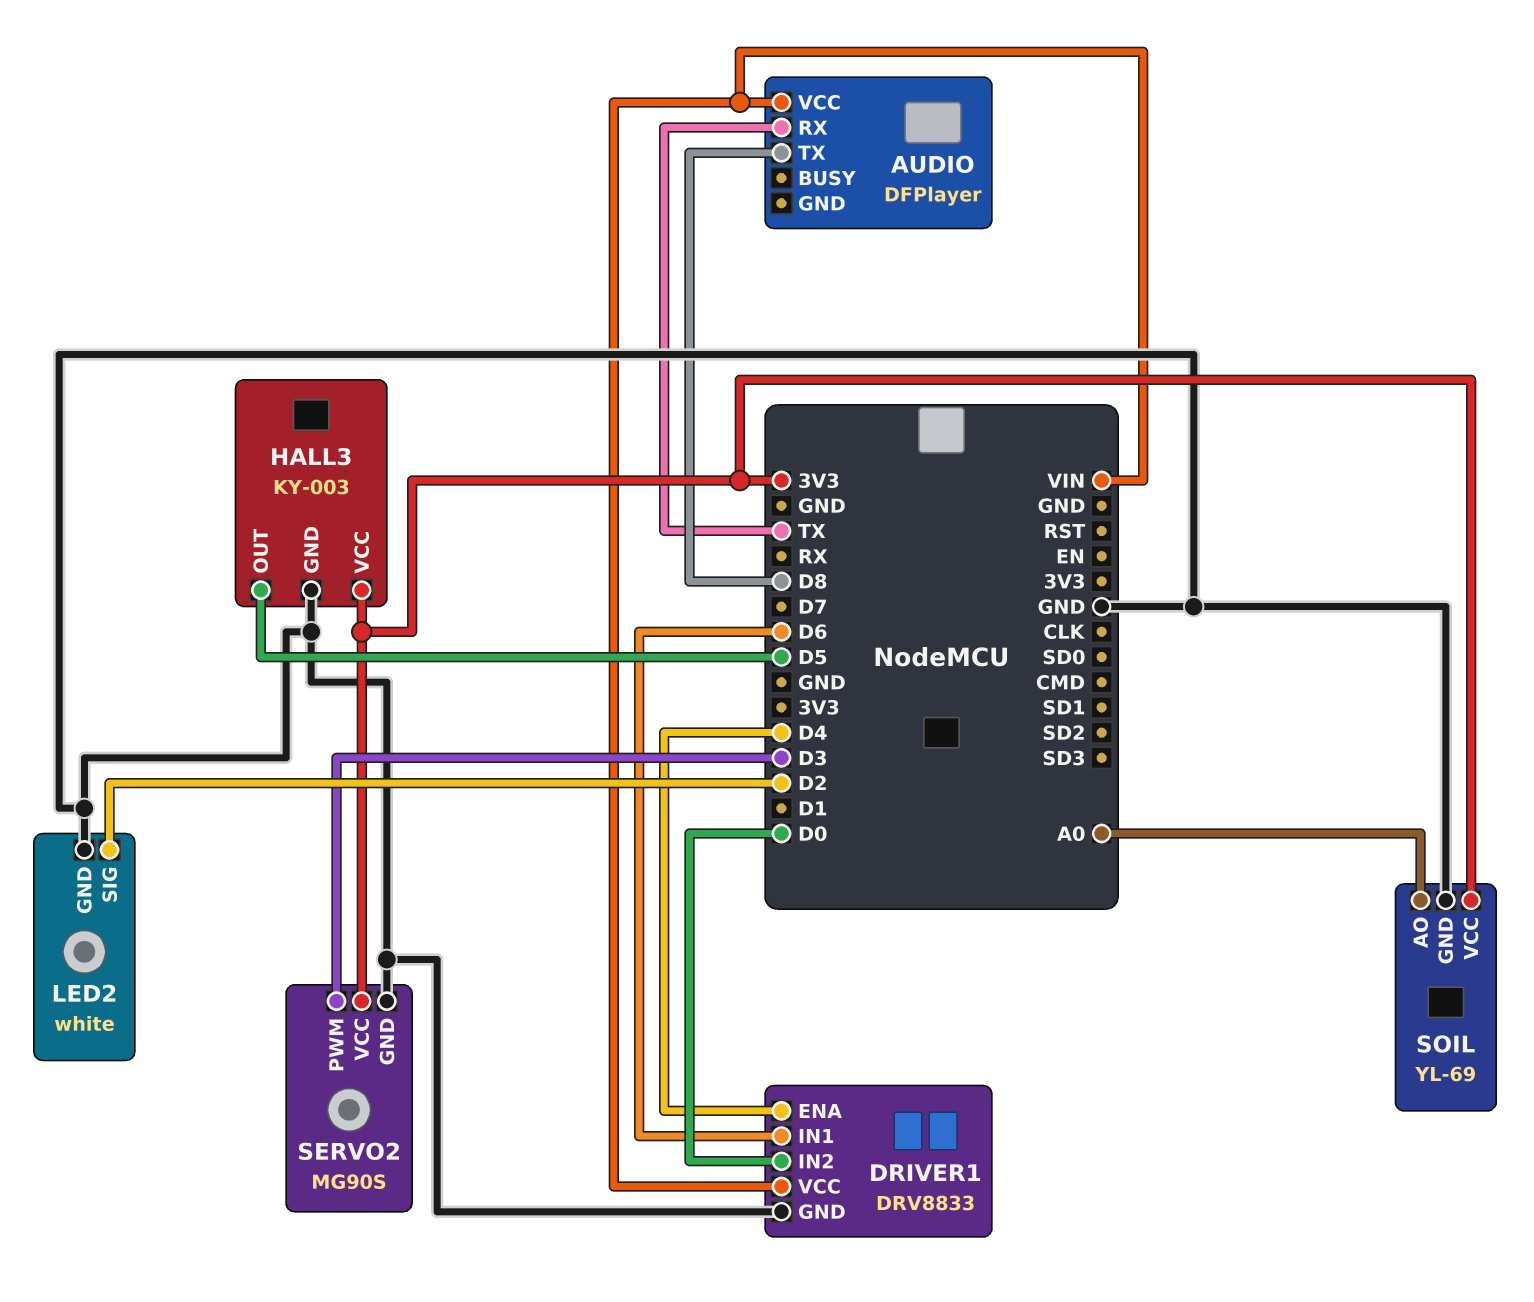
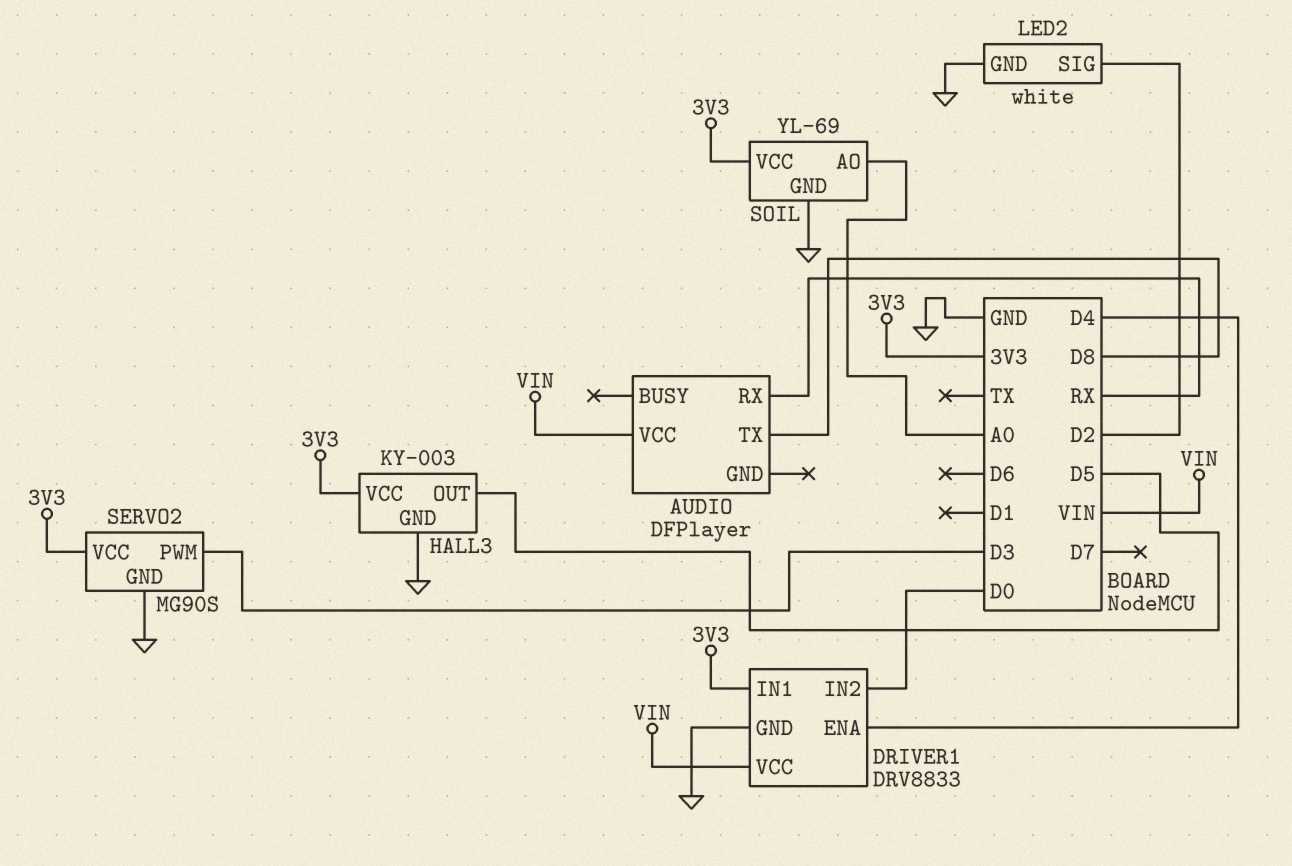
AUDIO pin RX: TX -> RX
DRIVER1 pin IN1: D6 -> 3V3

